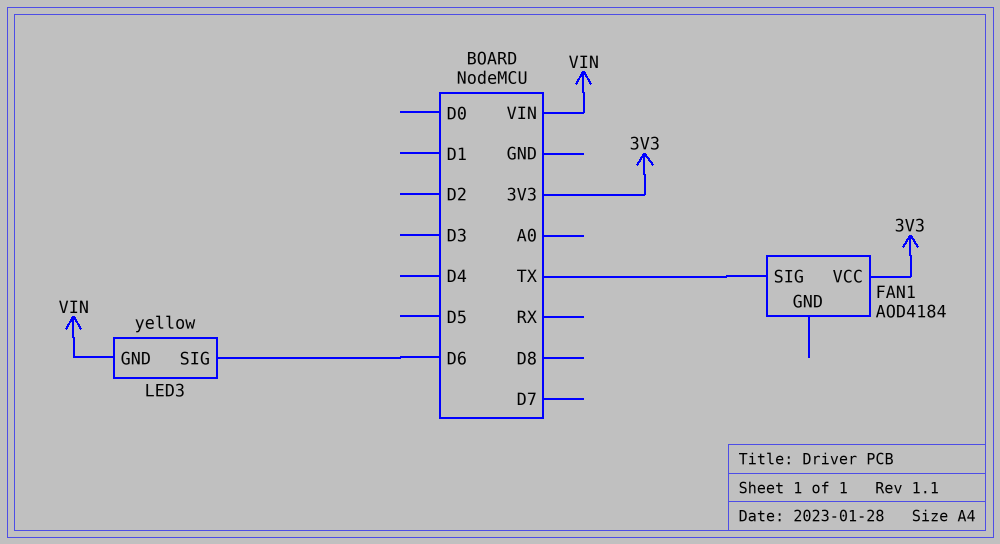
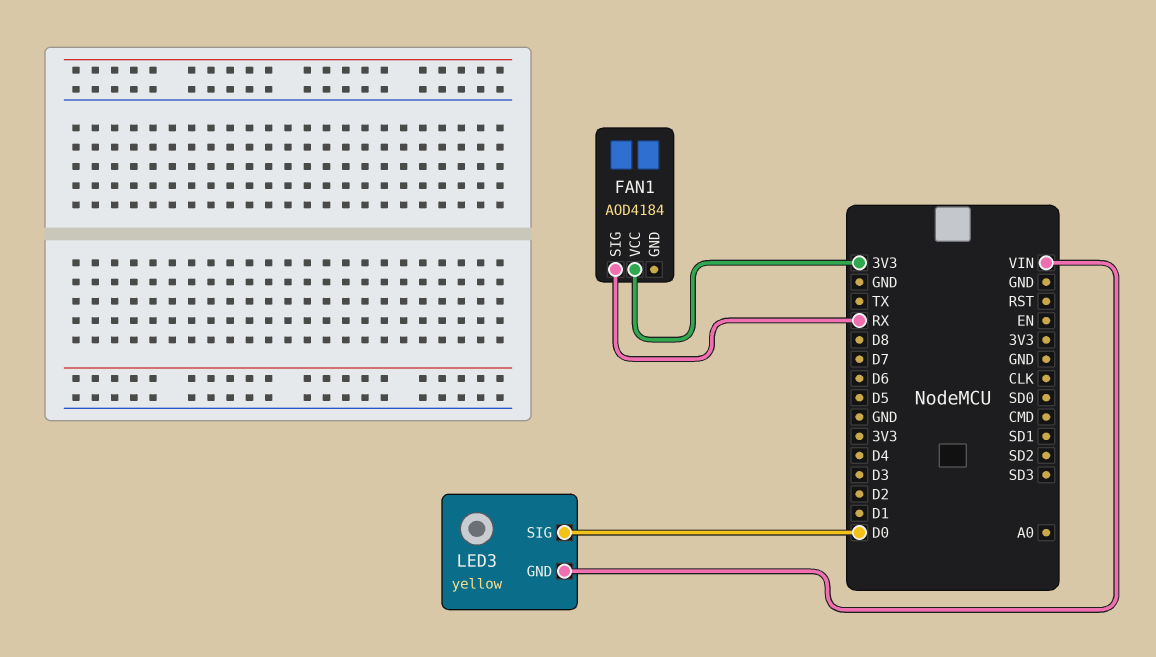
FAN1 pin SIG: TX -> RX
LED3 pin SIG: D6 -> D0

